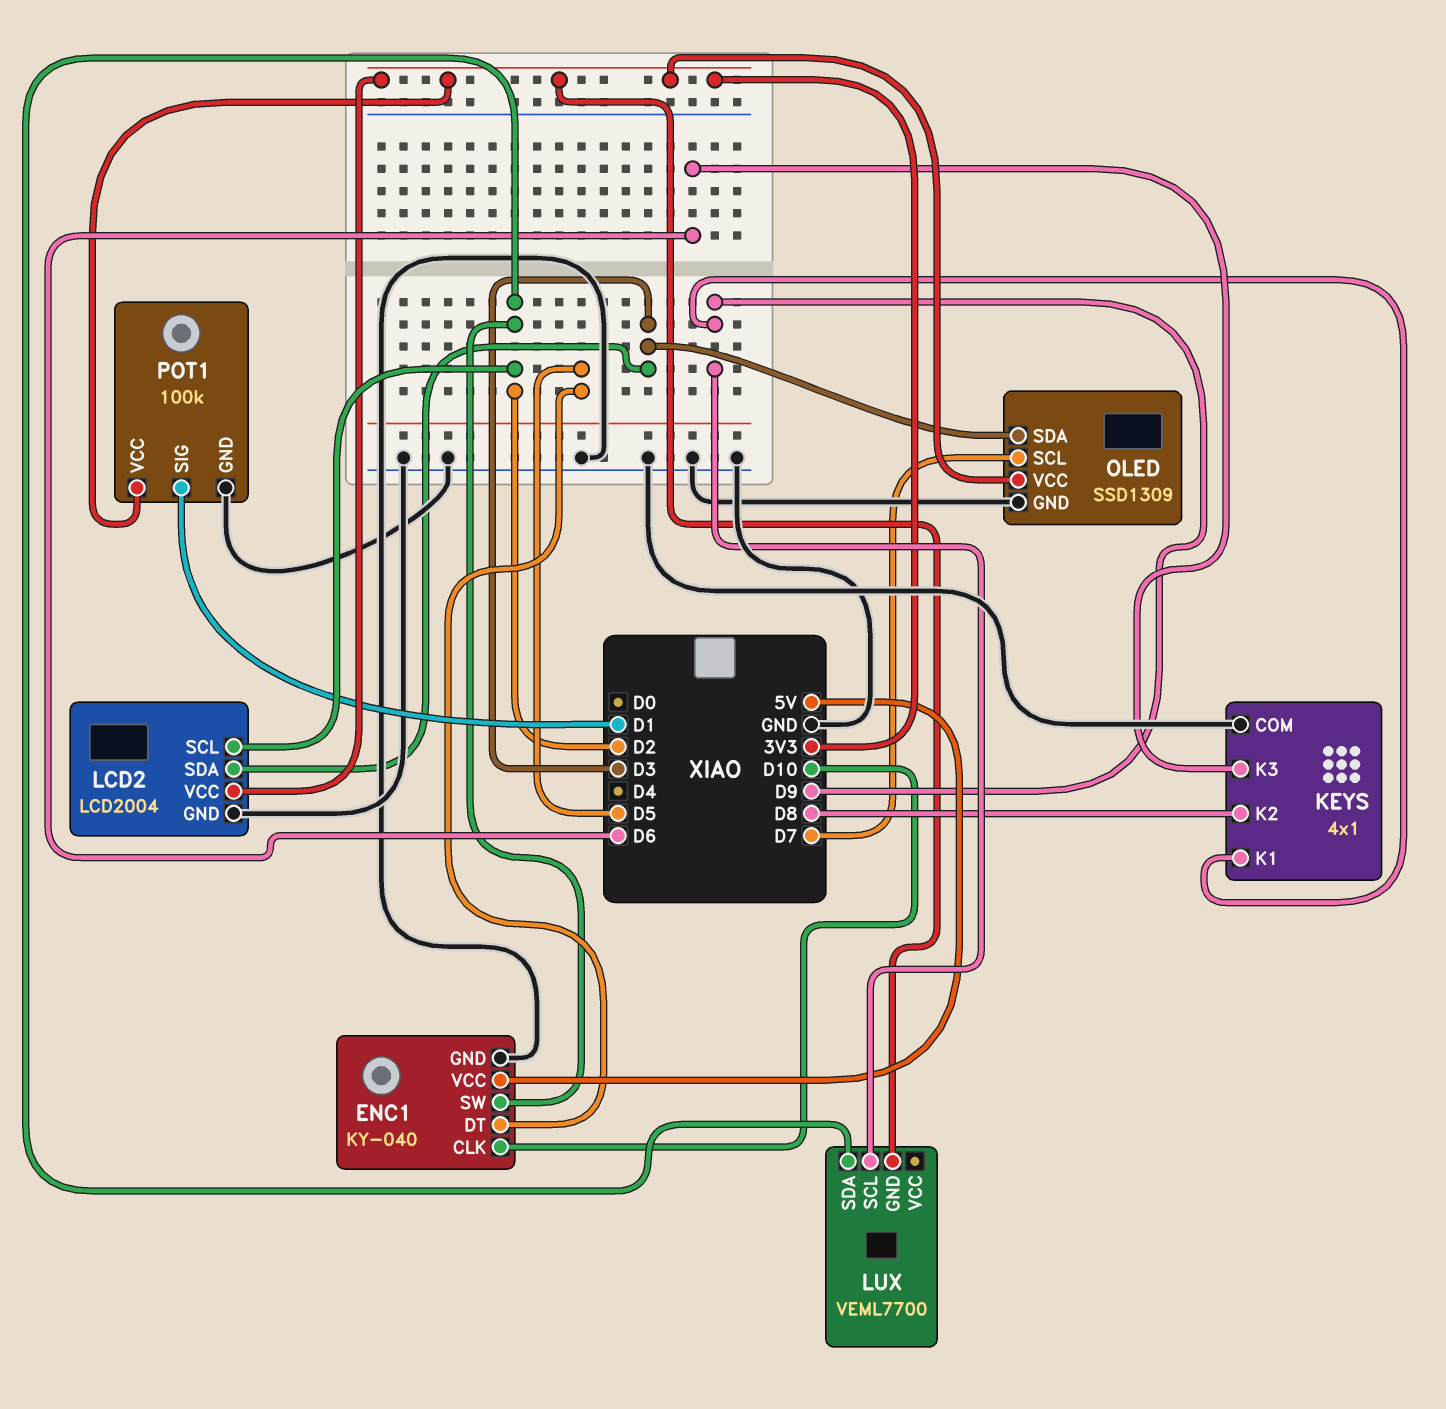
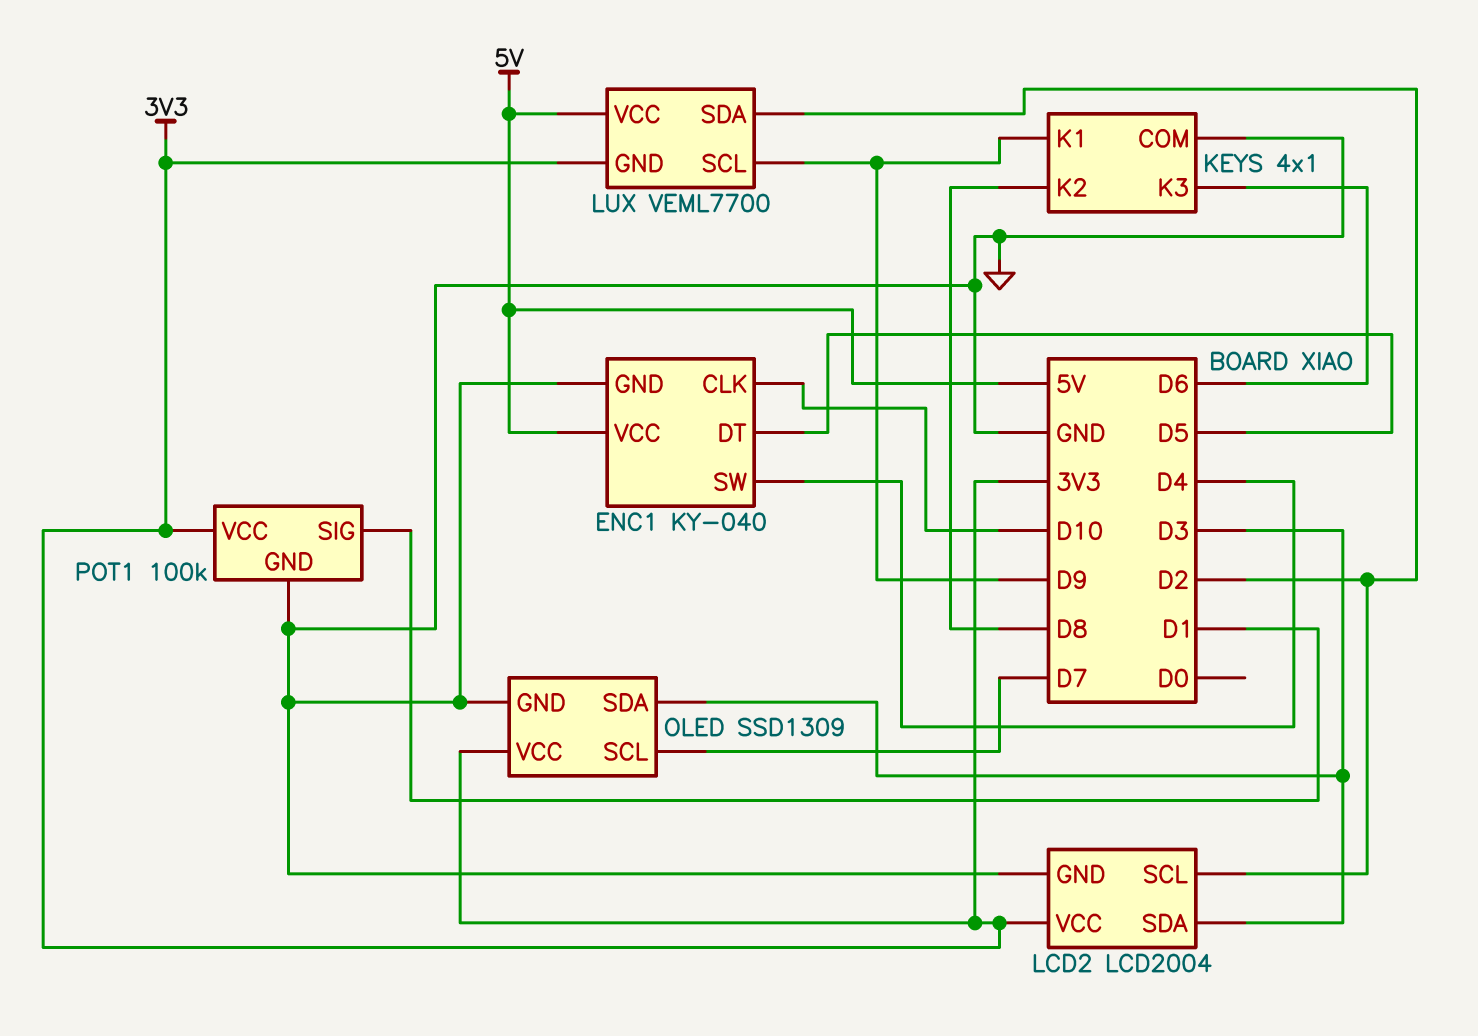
ENC1 pin SW: D2 -> D4
LUX pin VCC: none -> 5V

